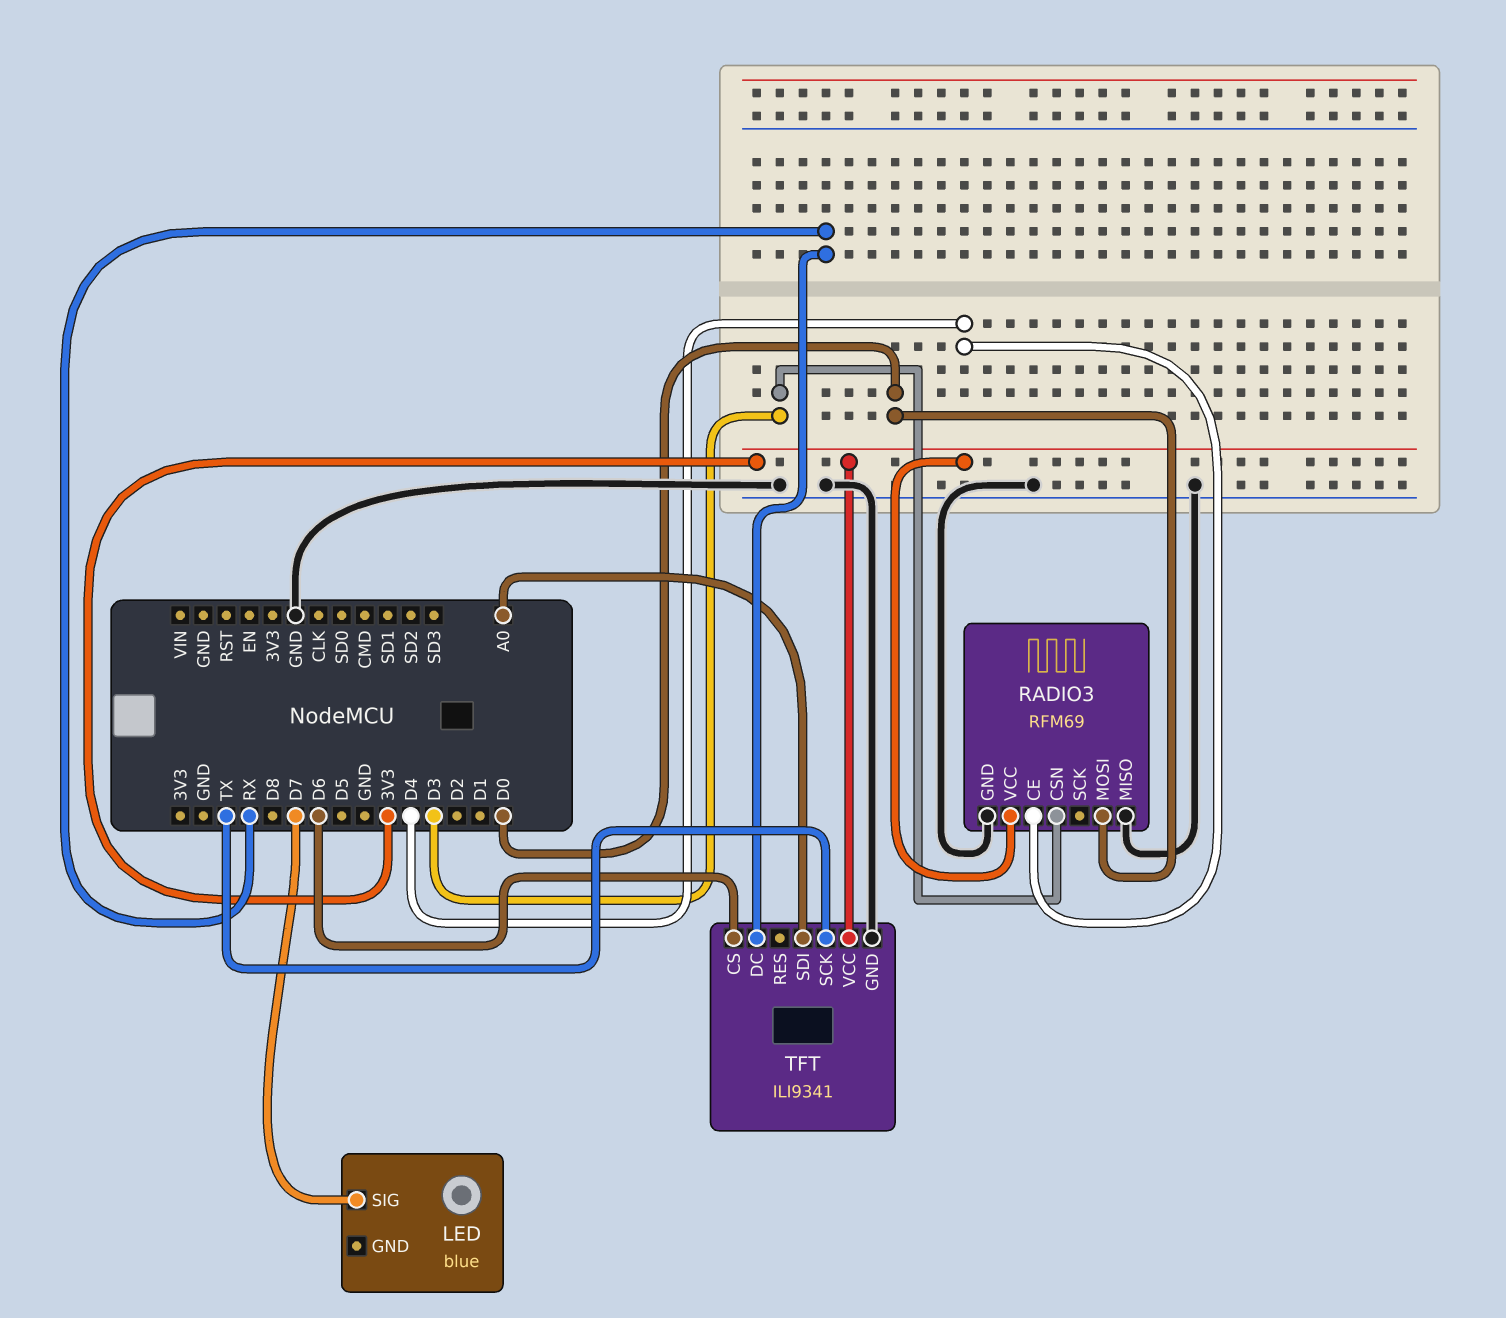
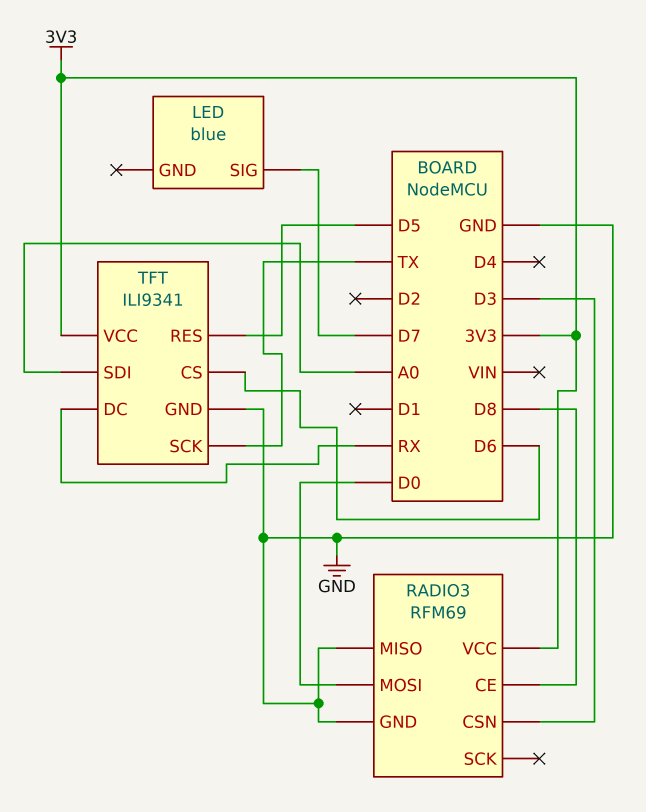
RADIO3 pin CE: D4 -> D8
TFT pin RES: none -> D5

